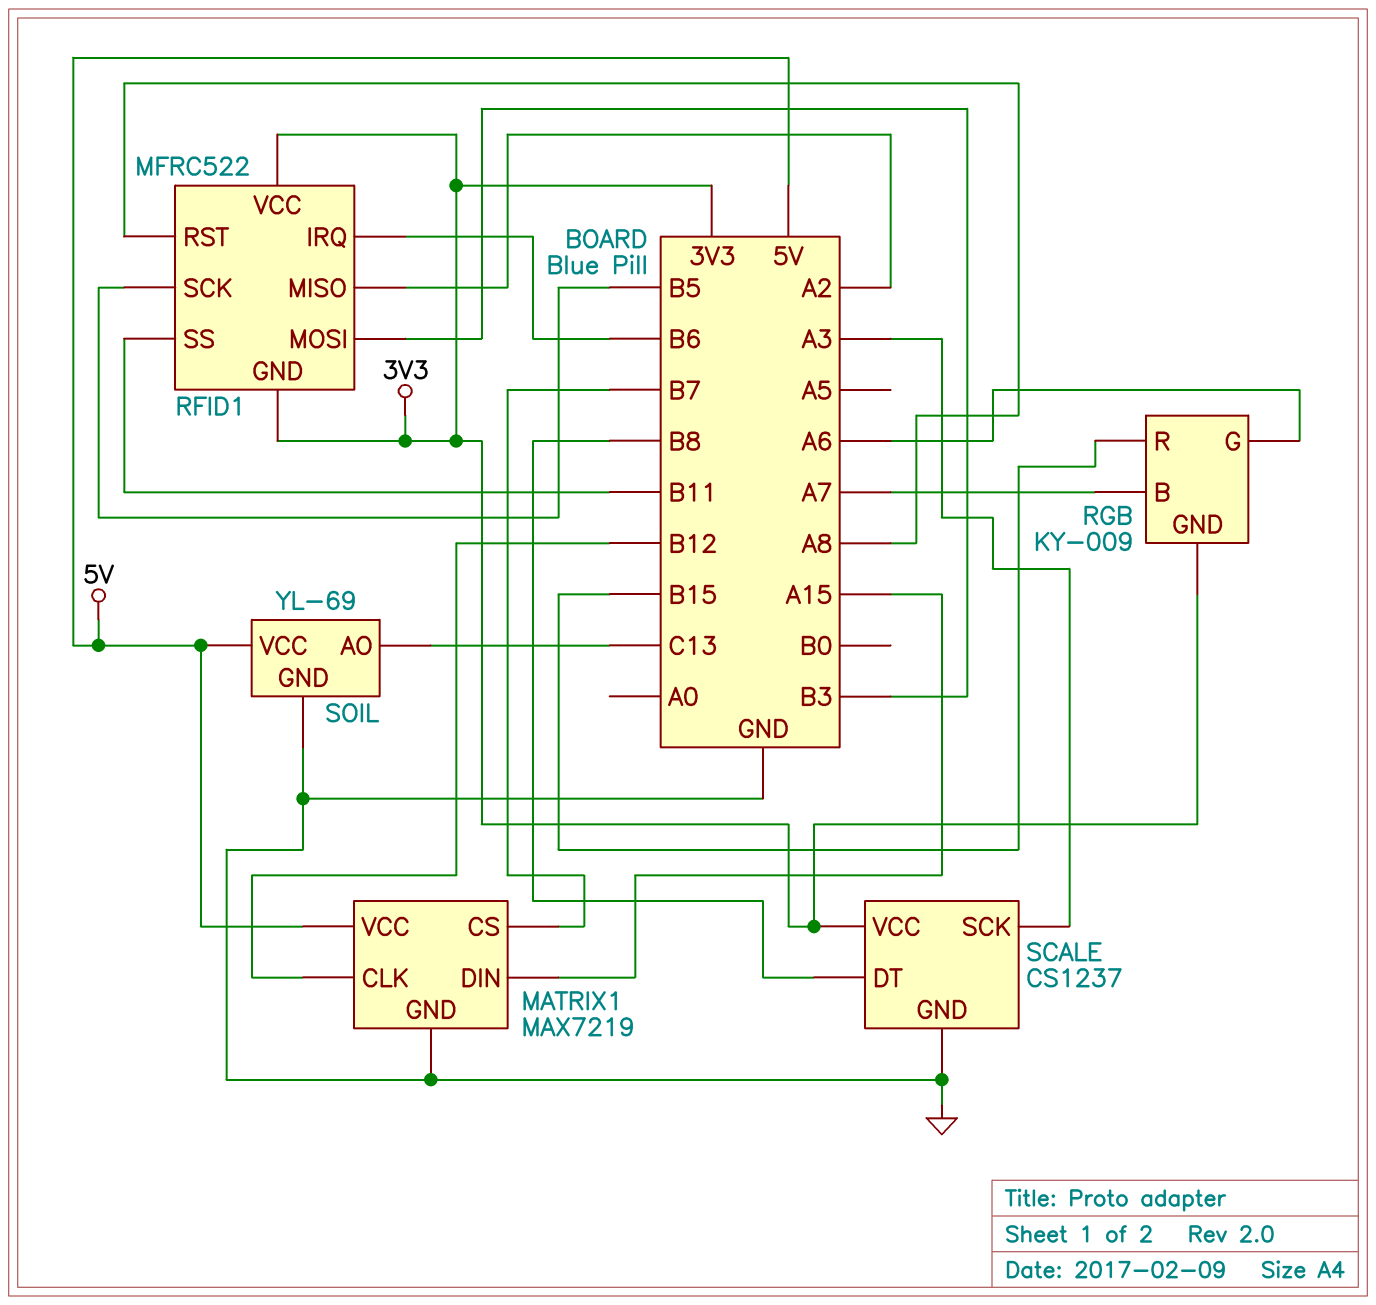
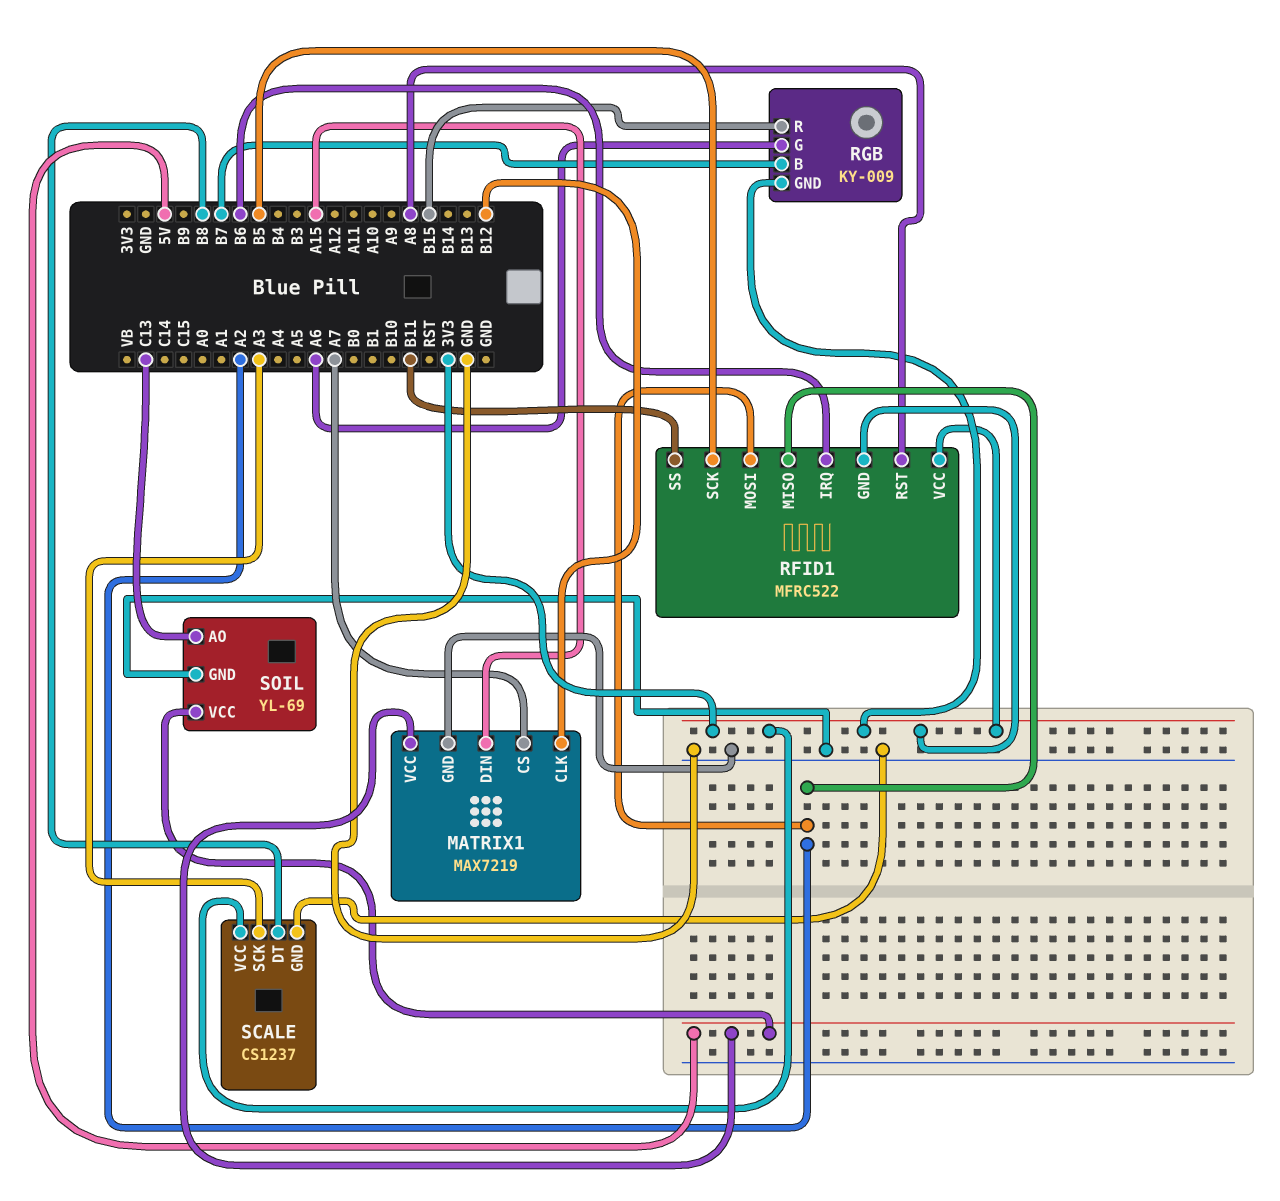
MATRIX1 pin CS: B7 -> A7
RFID1 pin MOSI: B3 -> A2
RGB pin B: A7 -> B7

